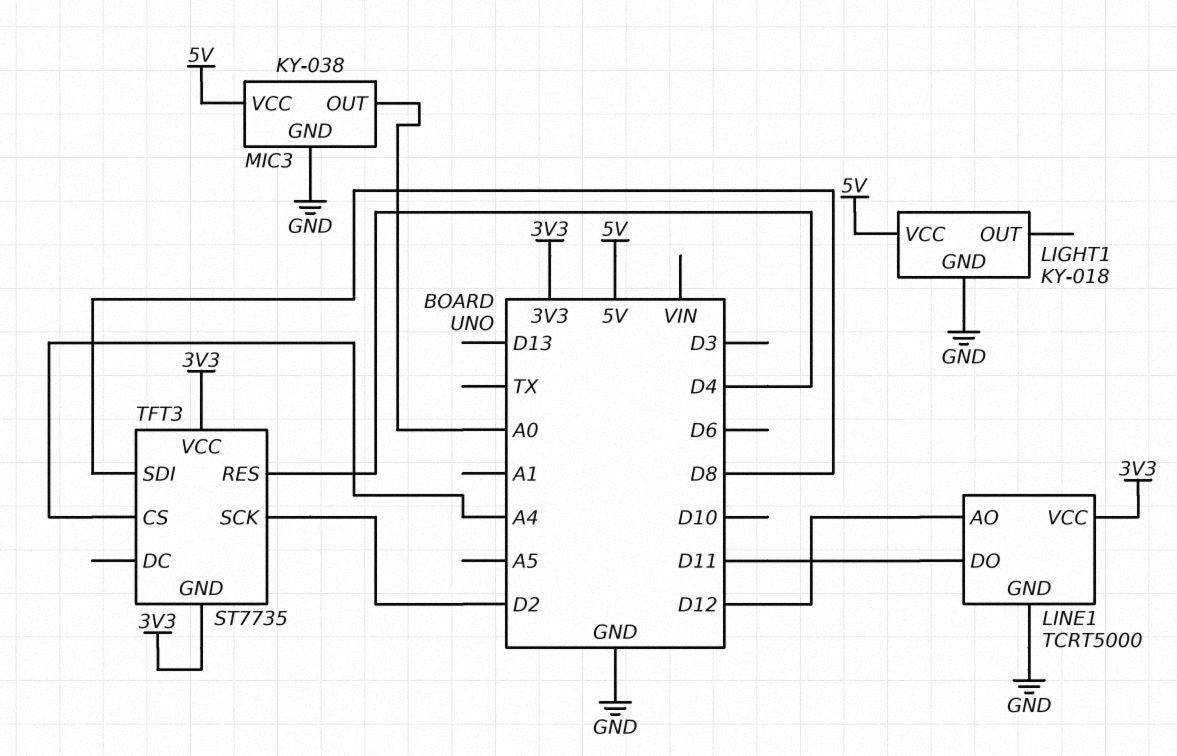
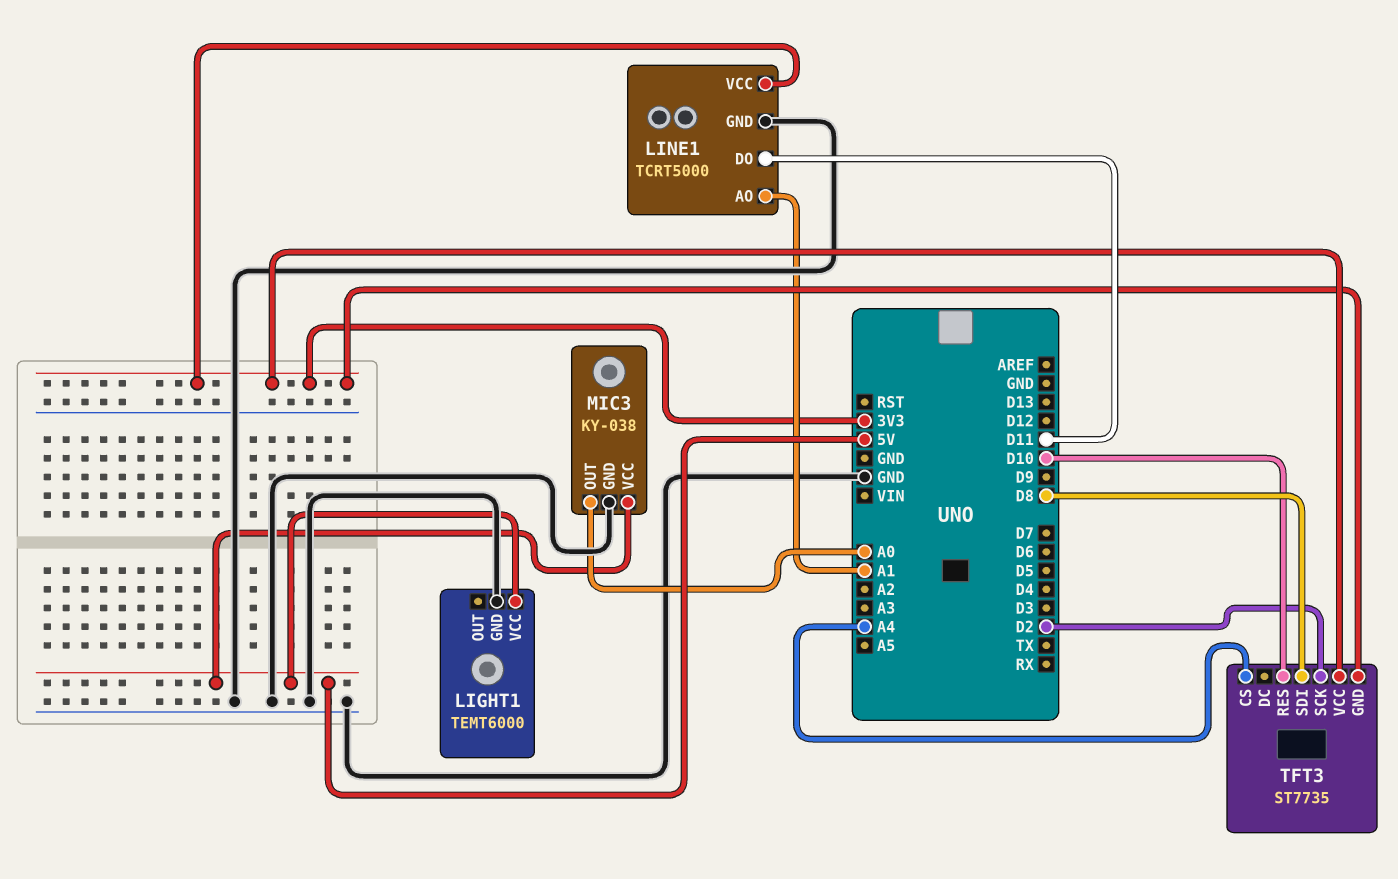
LIGHT1: KY-018 -> TEMT6000
LINE1 pin AO: D12 -> A1
TFT3 pin RES: D4 -> D10

